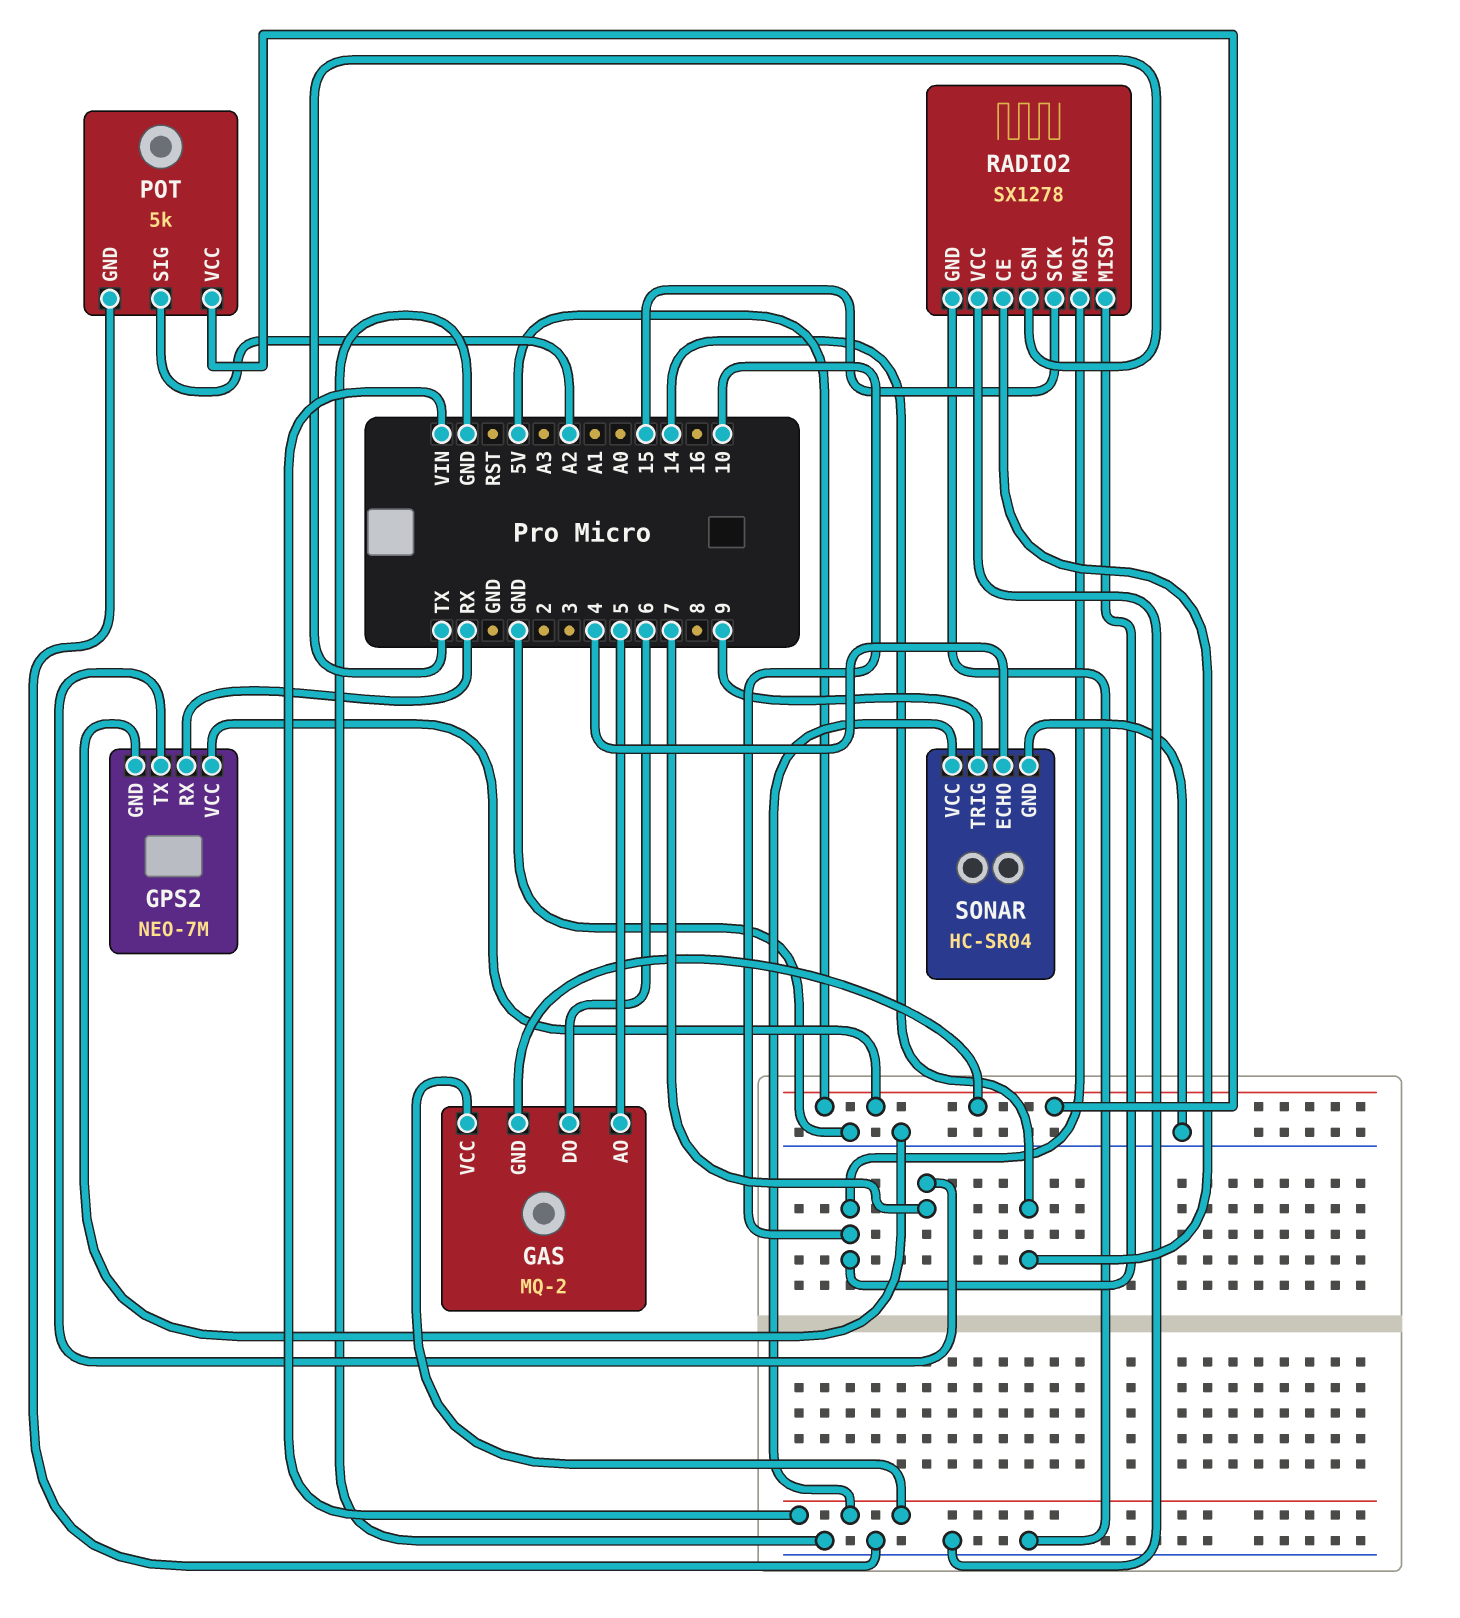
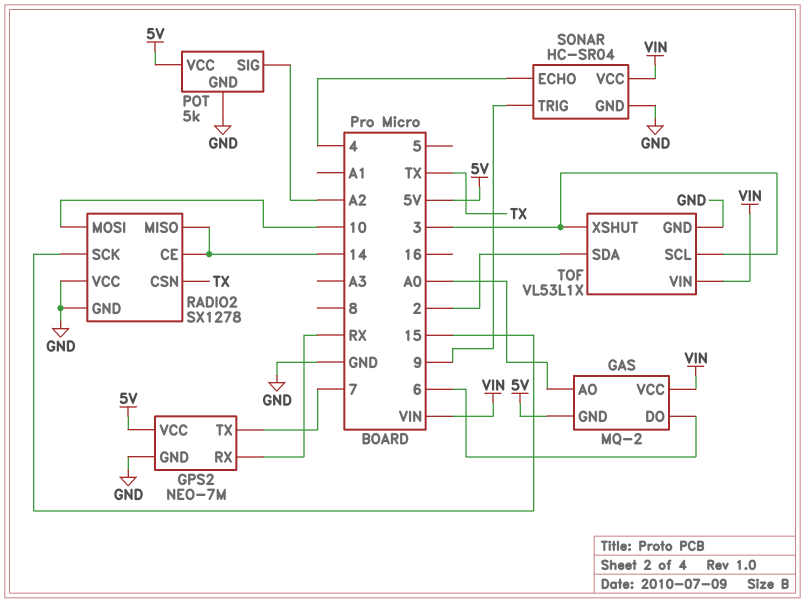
GAS pin AO: 5 -> A0
RADIO2 pin MISO: 10 -> 14
TOF: none -> VL53L1X
TOF pin GND: none -> GND
TOF pin SCL: none -> 3
TOF pin SDA: none -> 2
TOF pin VIN: none -> VIN
TOF pin XSHUT: none -> 3

